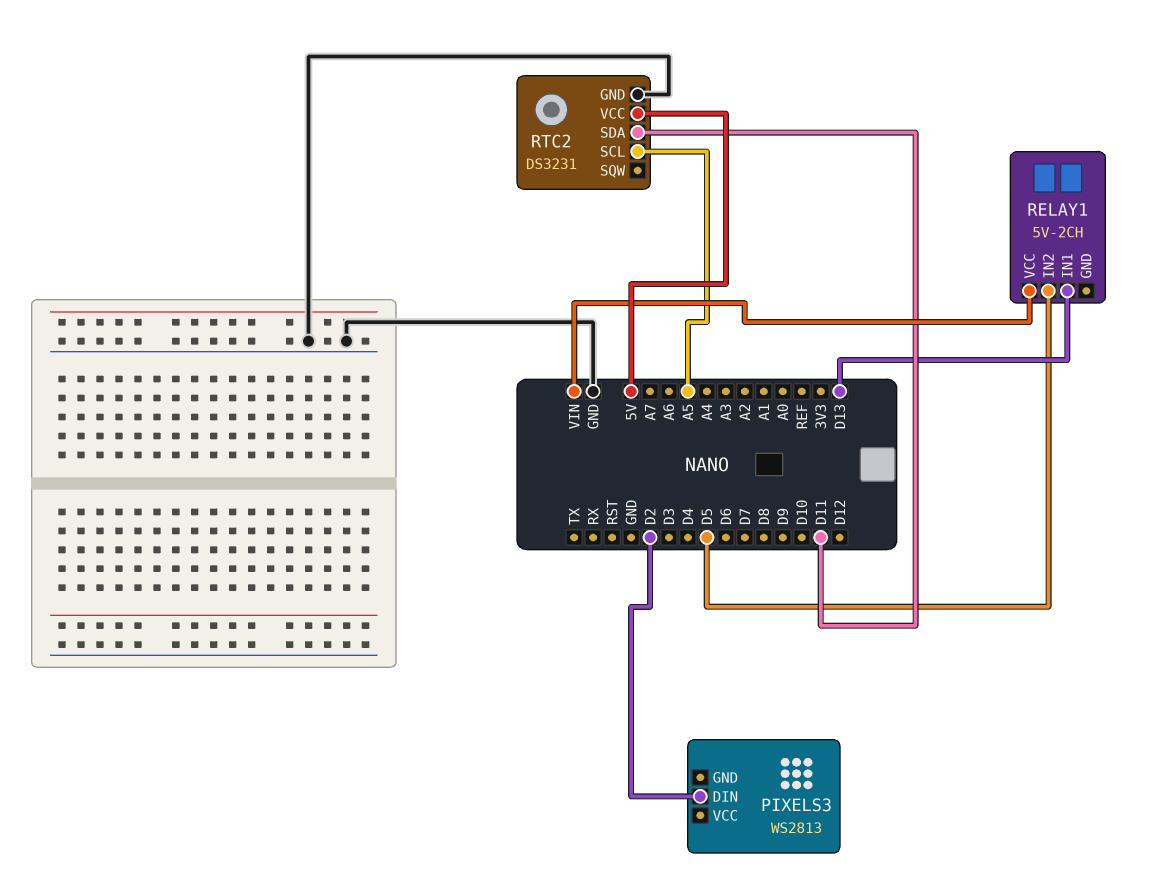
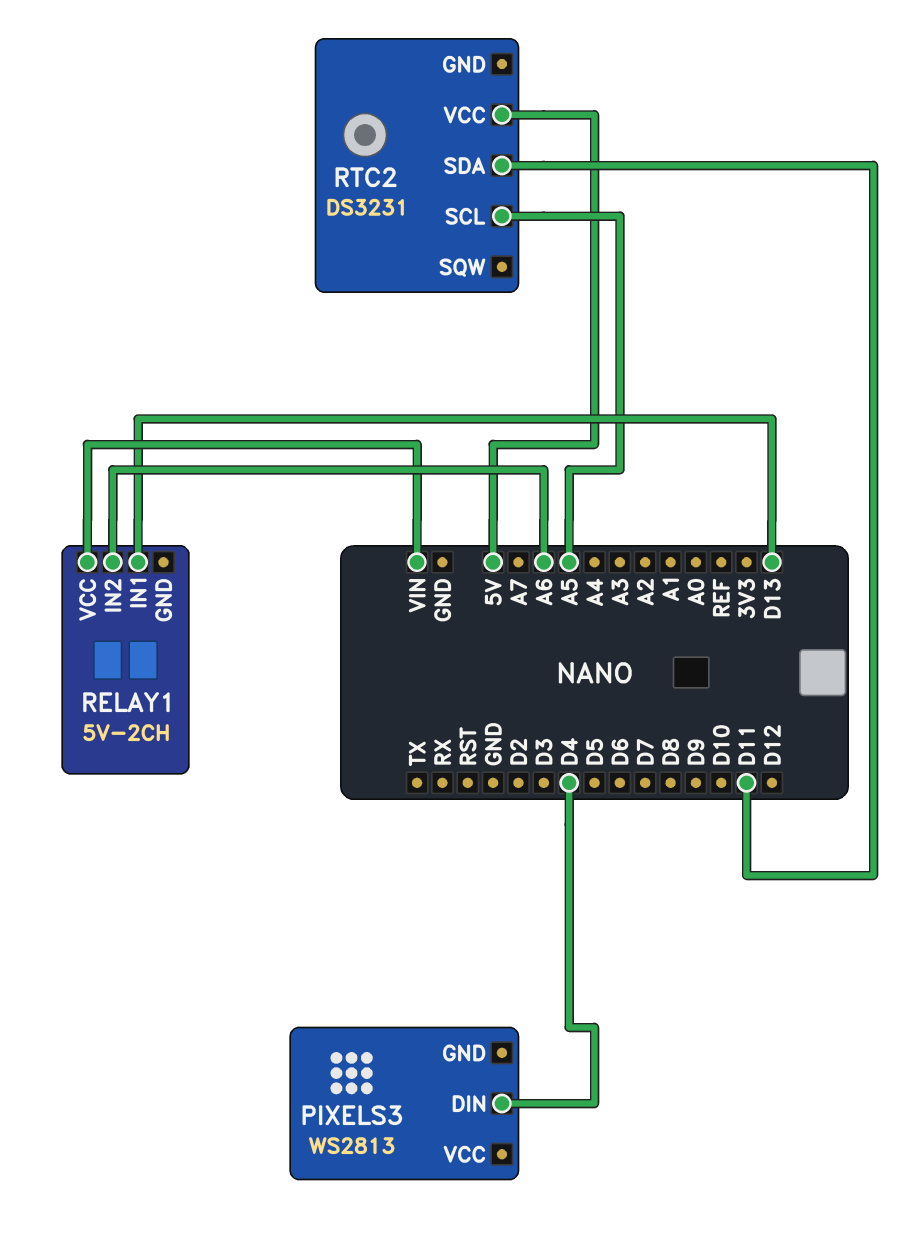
PIXELS3 pin DIN: D2 -> D4
RELAY1 pin IN2: D5 -> A6
RTC2 pin GND: GND -> none

